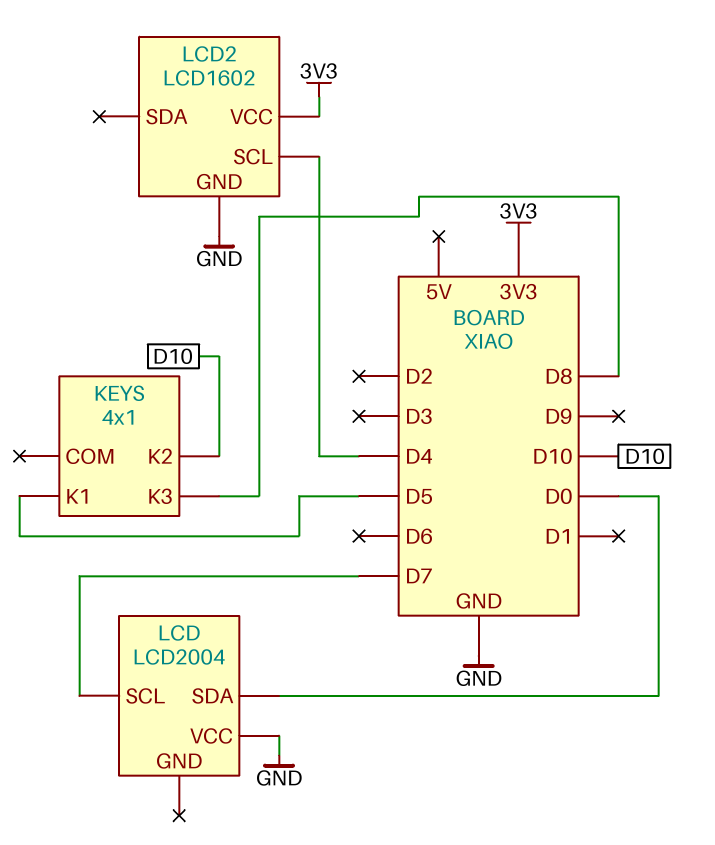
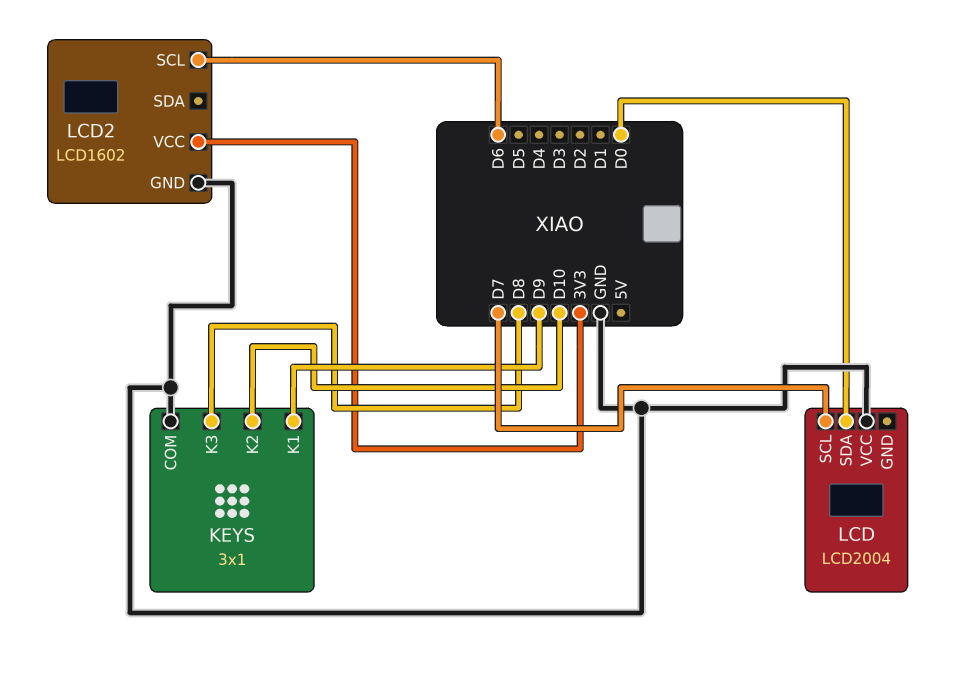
KEYS: 4x1 -> 3x1
KEYS pin COM: none -> GND
KEYS pin K1: D5 -> D9
LCD2 pin SCL: D4 -> D6

